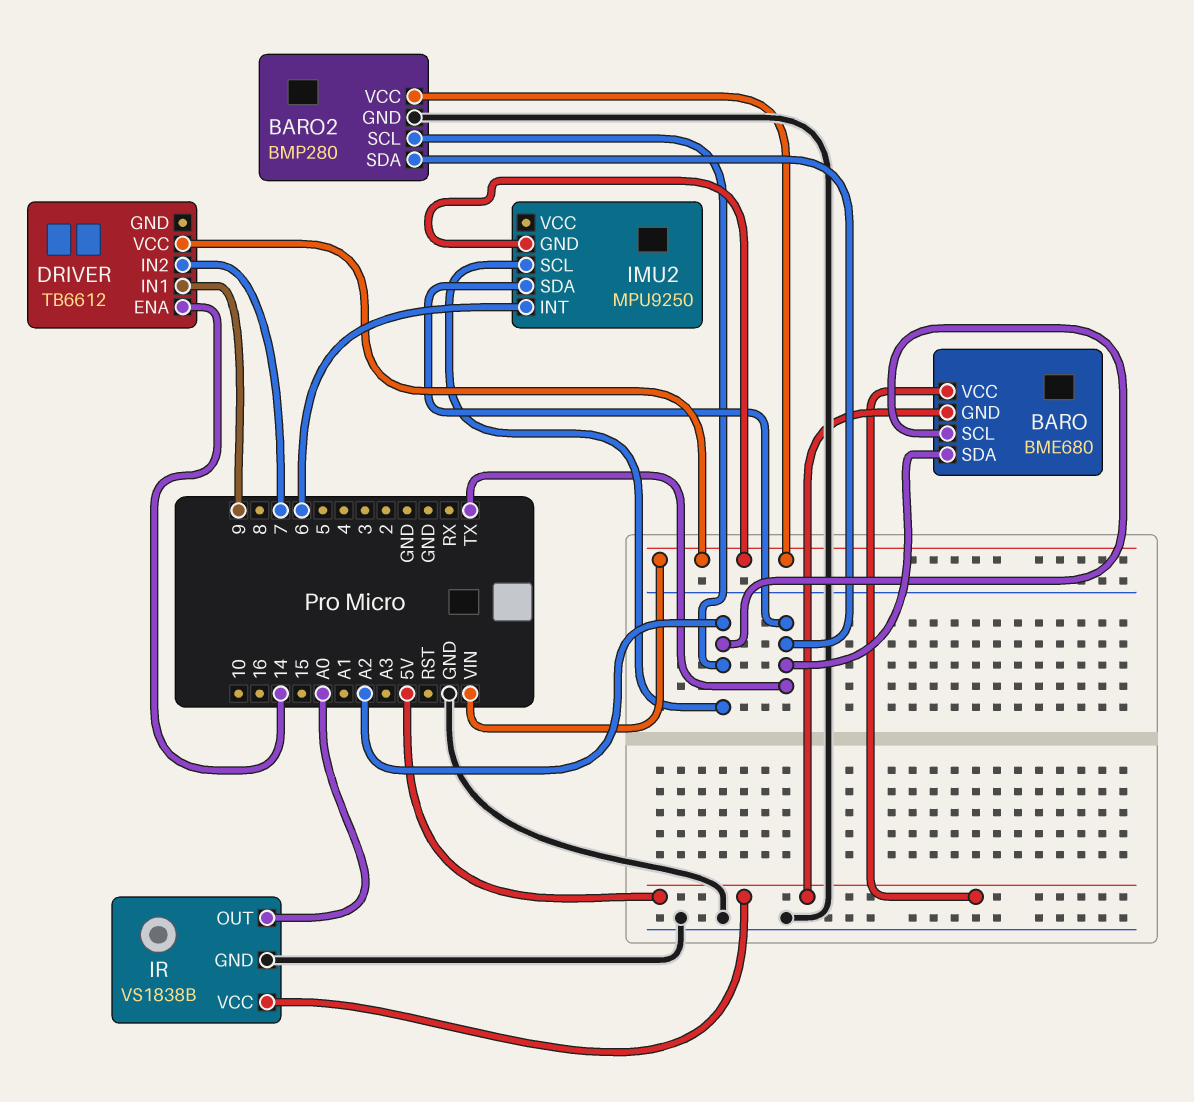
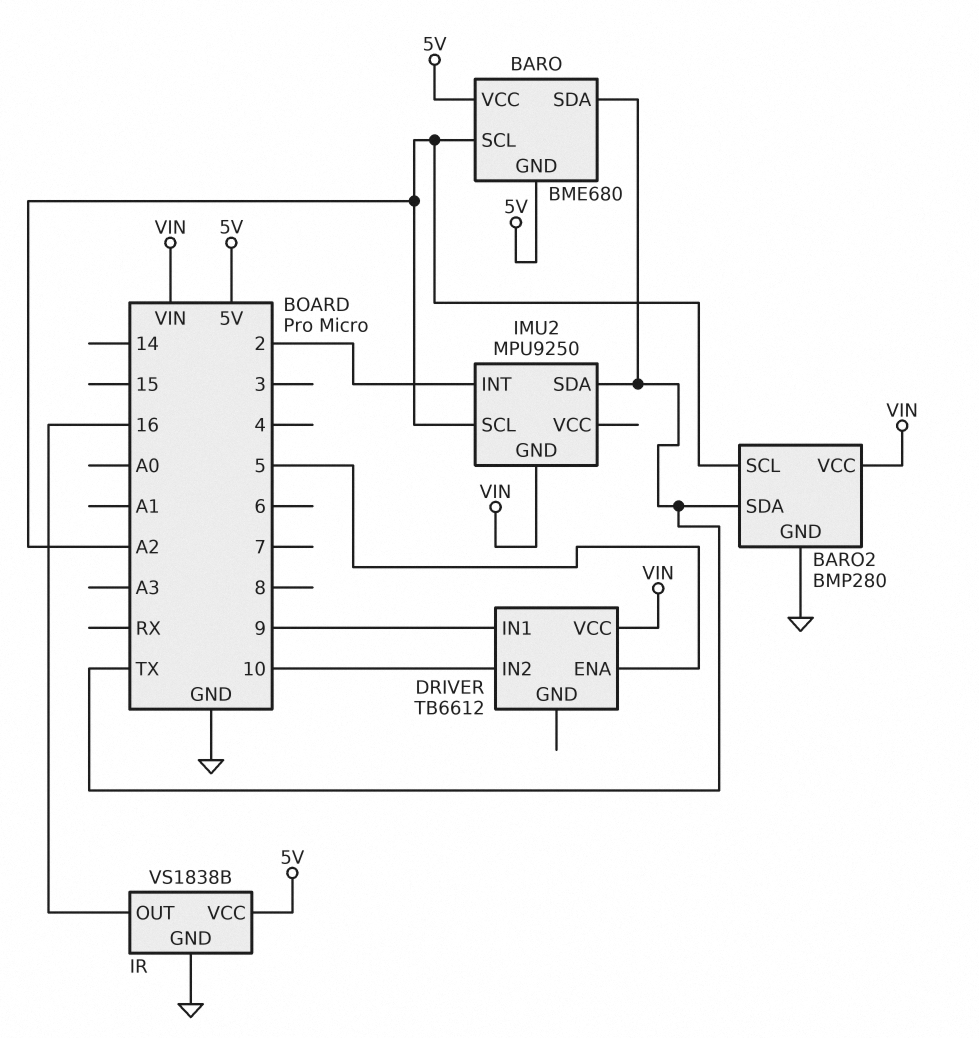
DRIVER pin ENA: 14 -> 5
DRIVER pin IN2: 7 -> 10
IMU2 pin INT: 6 -> 2
IR pin OUT: A0 -> 16

